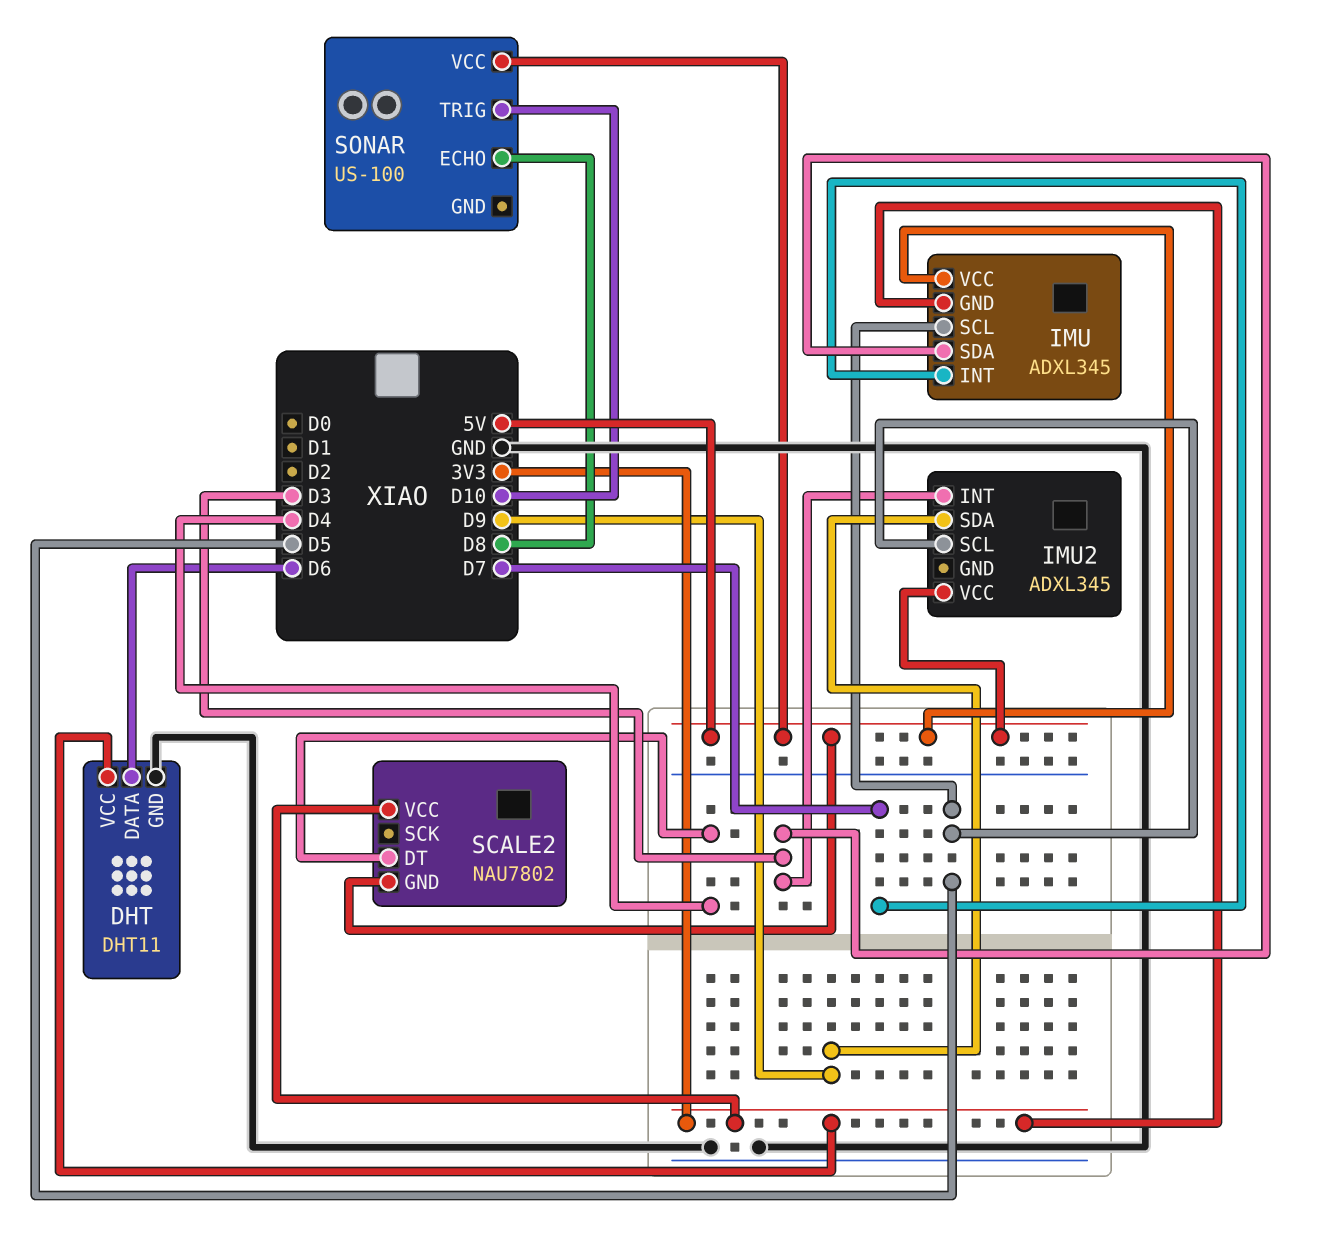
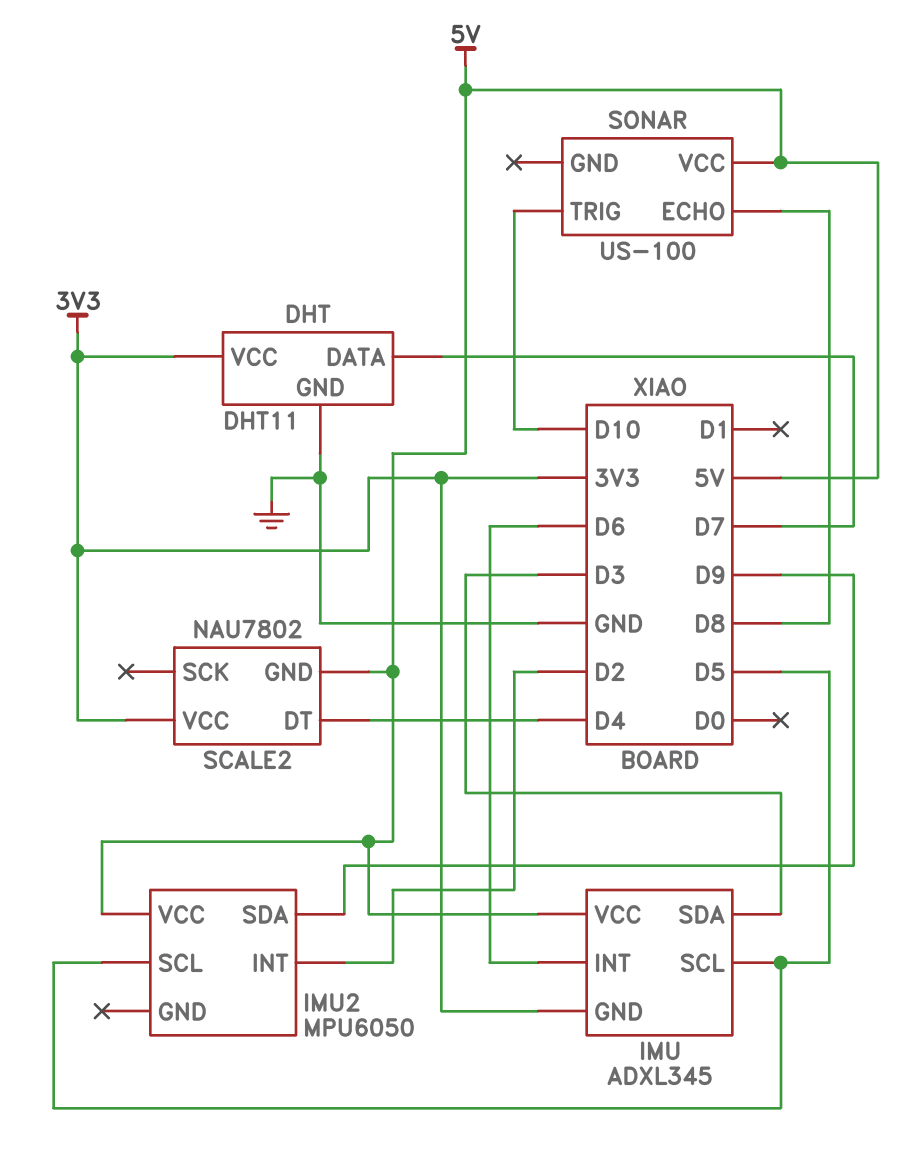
DHT pin DATA: D6 -> D7
IMU pin INT: D7 -> D6
IMU2: ADXL345 -> MPU6050
IMU2 pin INT: D3 -> D2

